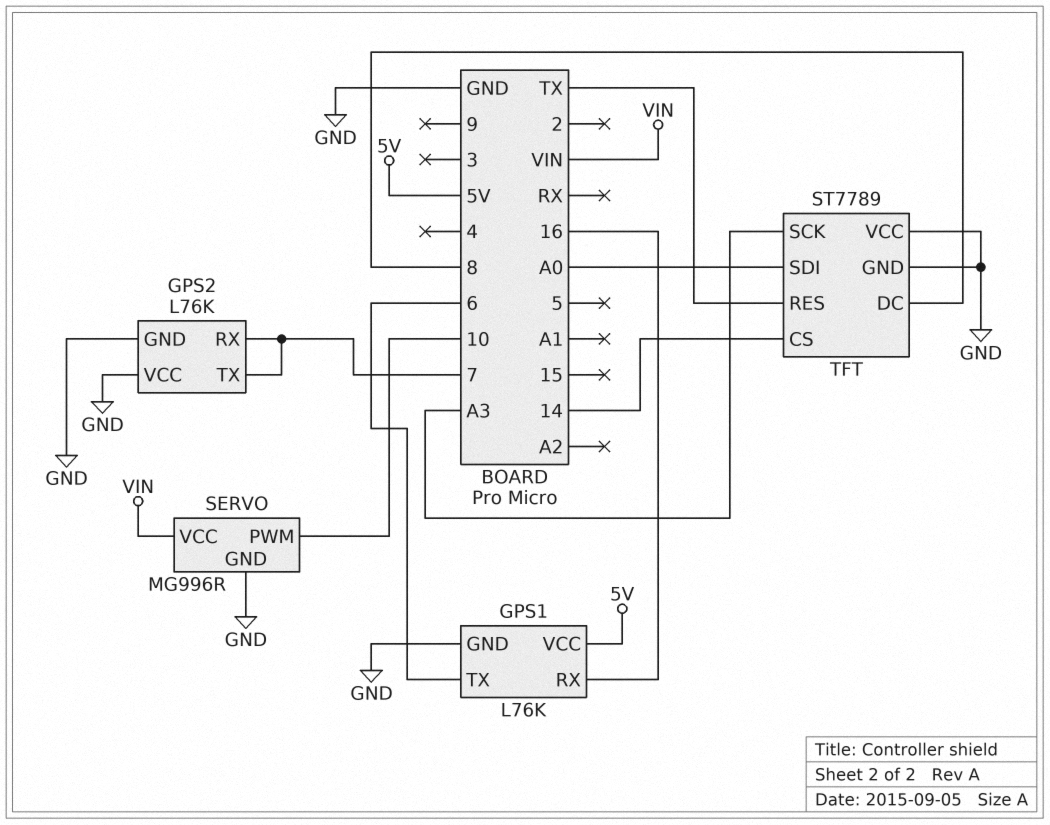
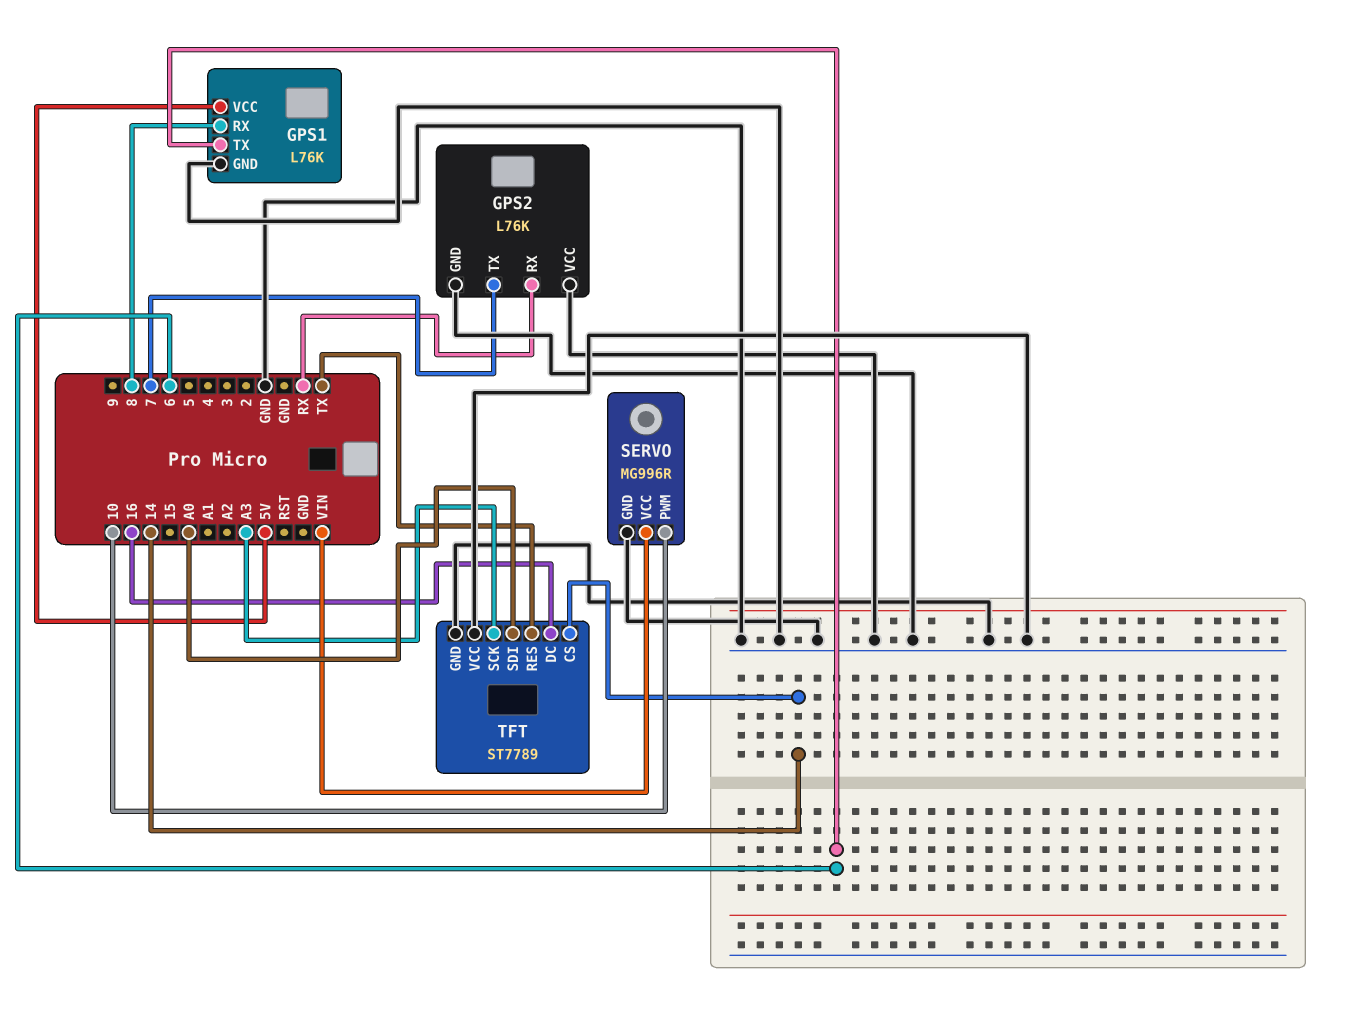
GPS1 pin RX: 16 -> 8
GPS2 pin RX: 7 -> RX
TFT pin DC: 8 -> 16

